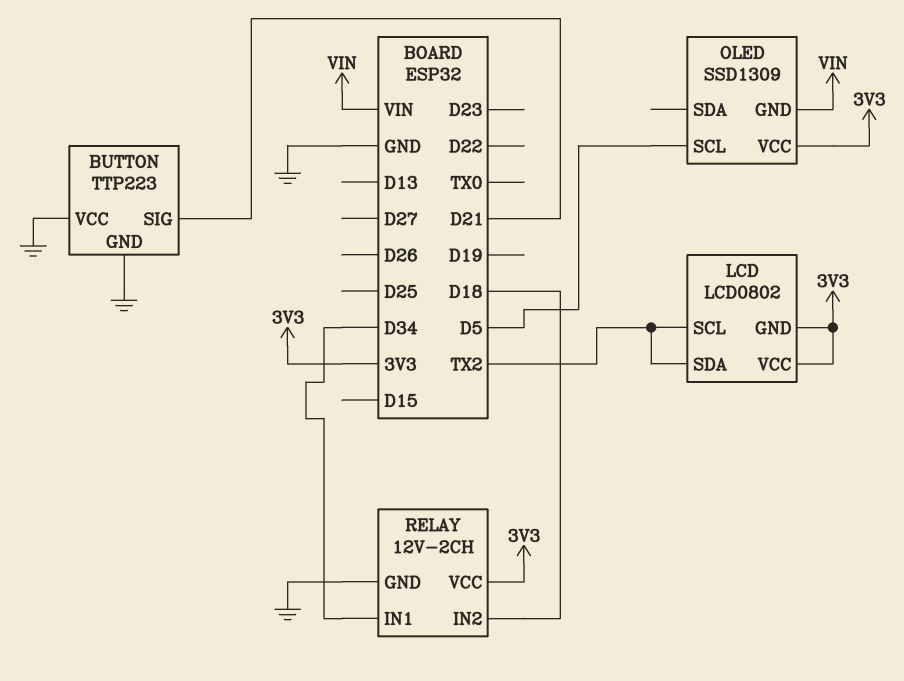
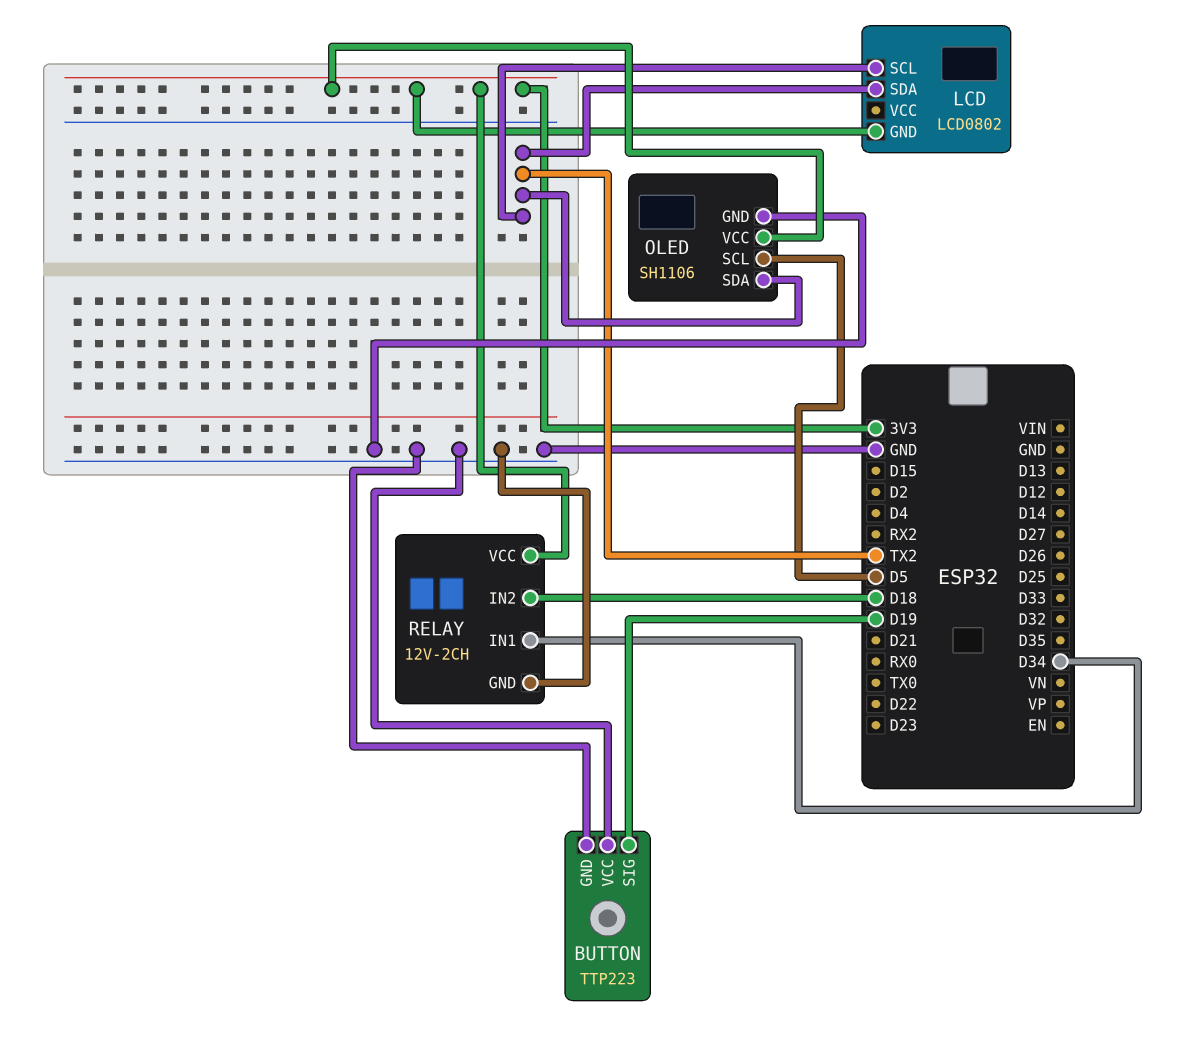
BUTTON pin SIG: D21 -> D19
LCD pin VCC: 3V3 -> none
OLED: SSD1309 -> SH1106
OLED pin GND: VIN -> GND
OLED pin SDA: none -> TX2

